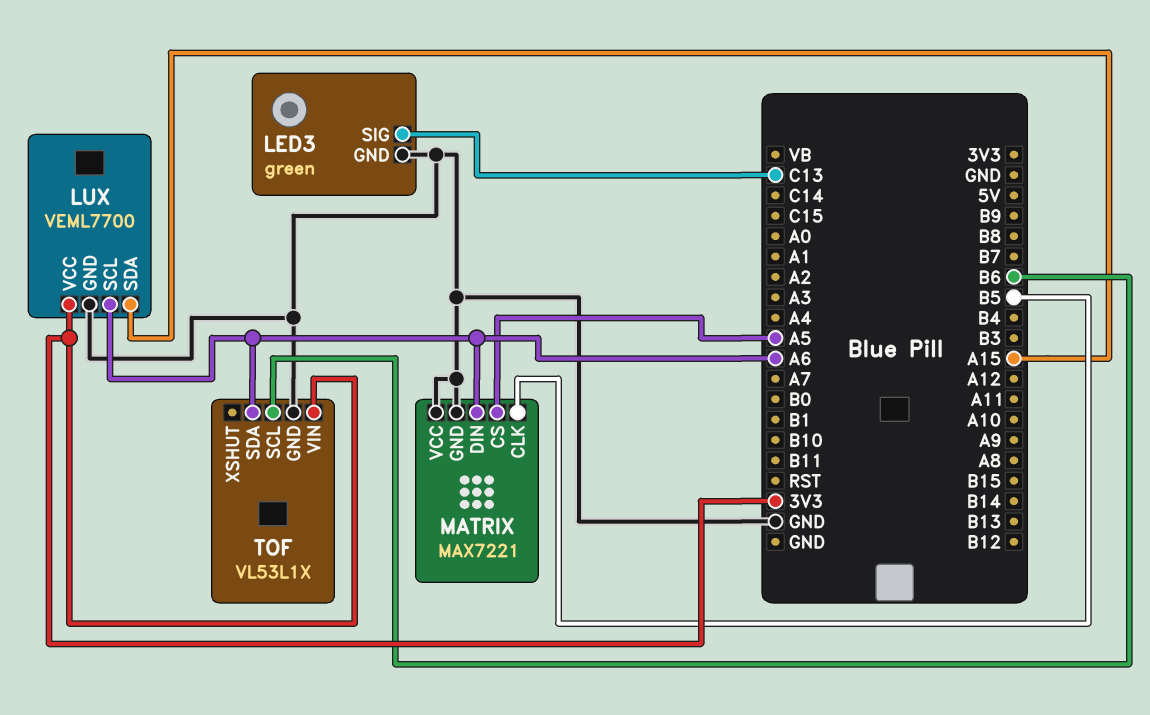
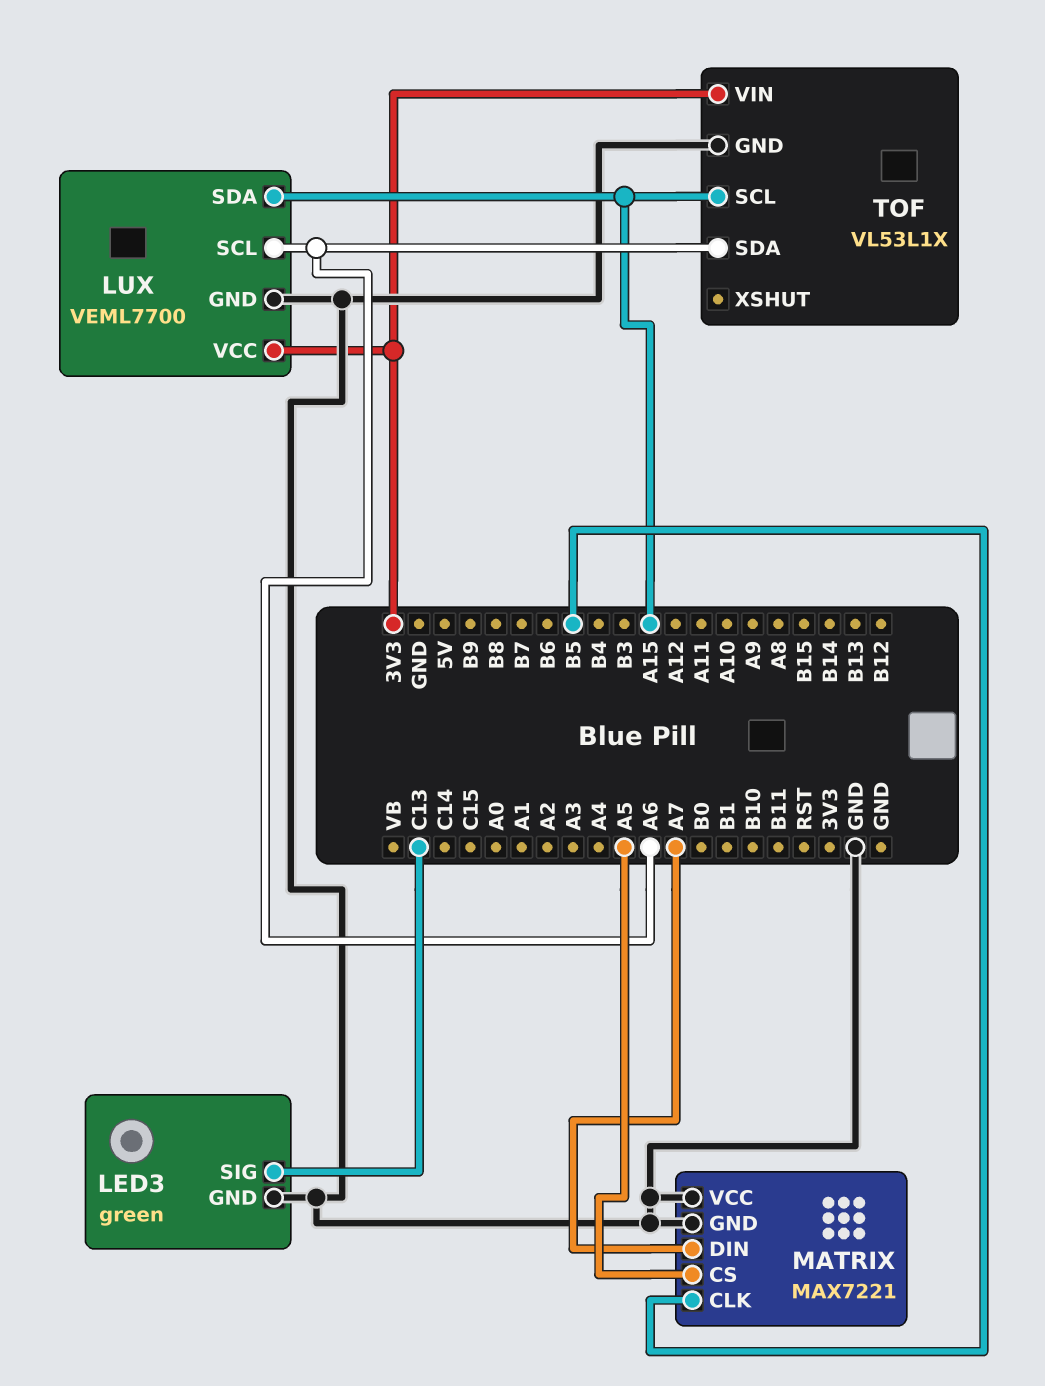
MATRIX pin DIN: A6 -> A7
TOF pin SCL: B6 -> A15

